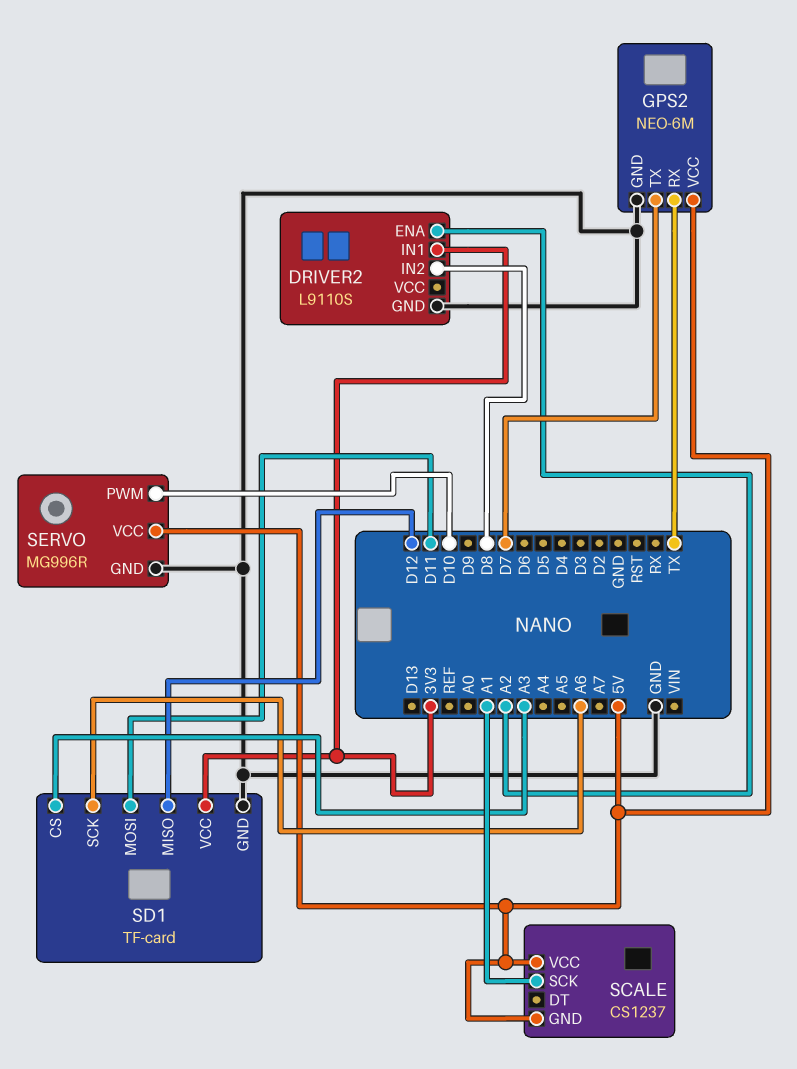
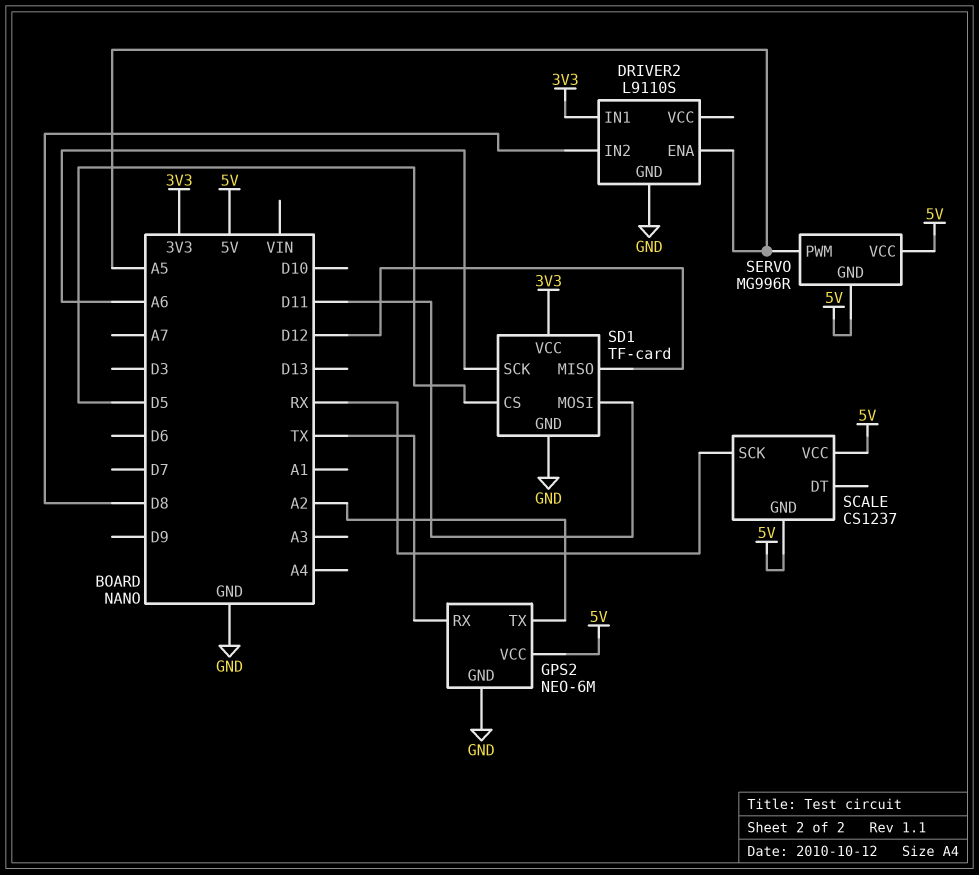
DRIVER2 pin ENA: A2 -> A5
GPS2 pin TX: D7 -> A2
SCALE pin SCK: A1 -> RX
SD1 pin CS: A3 -> D5
SERVO pin GND: GND -> 5V
SERVO pin PWM: D10 -> A5

